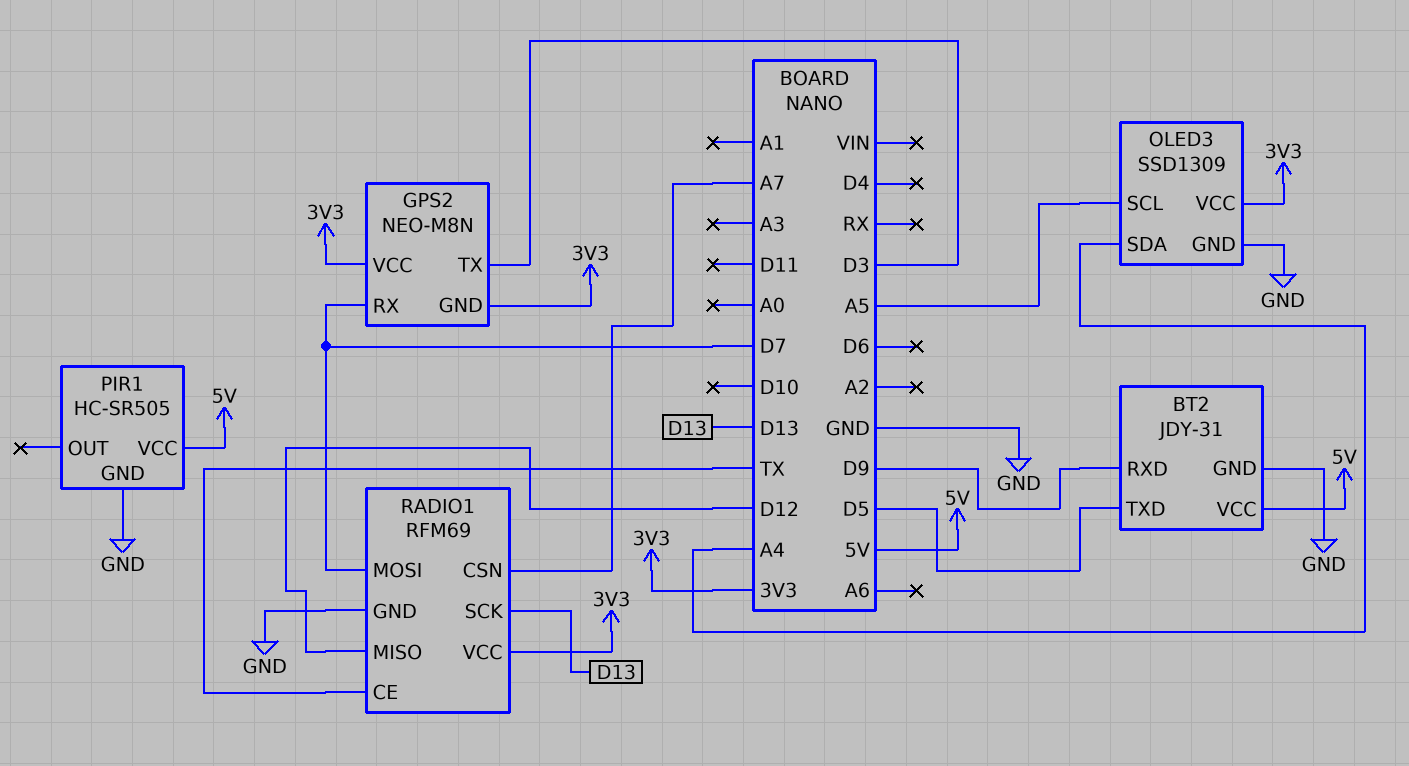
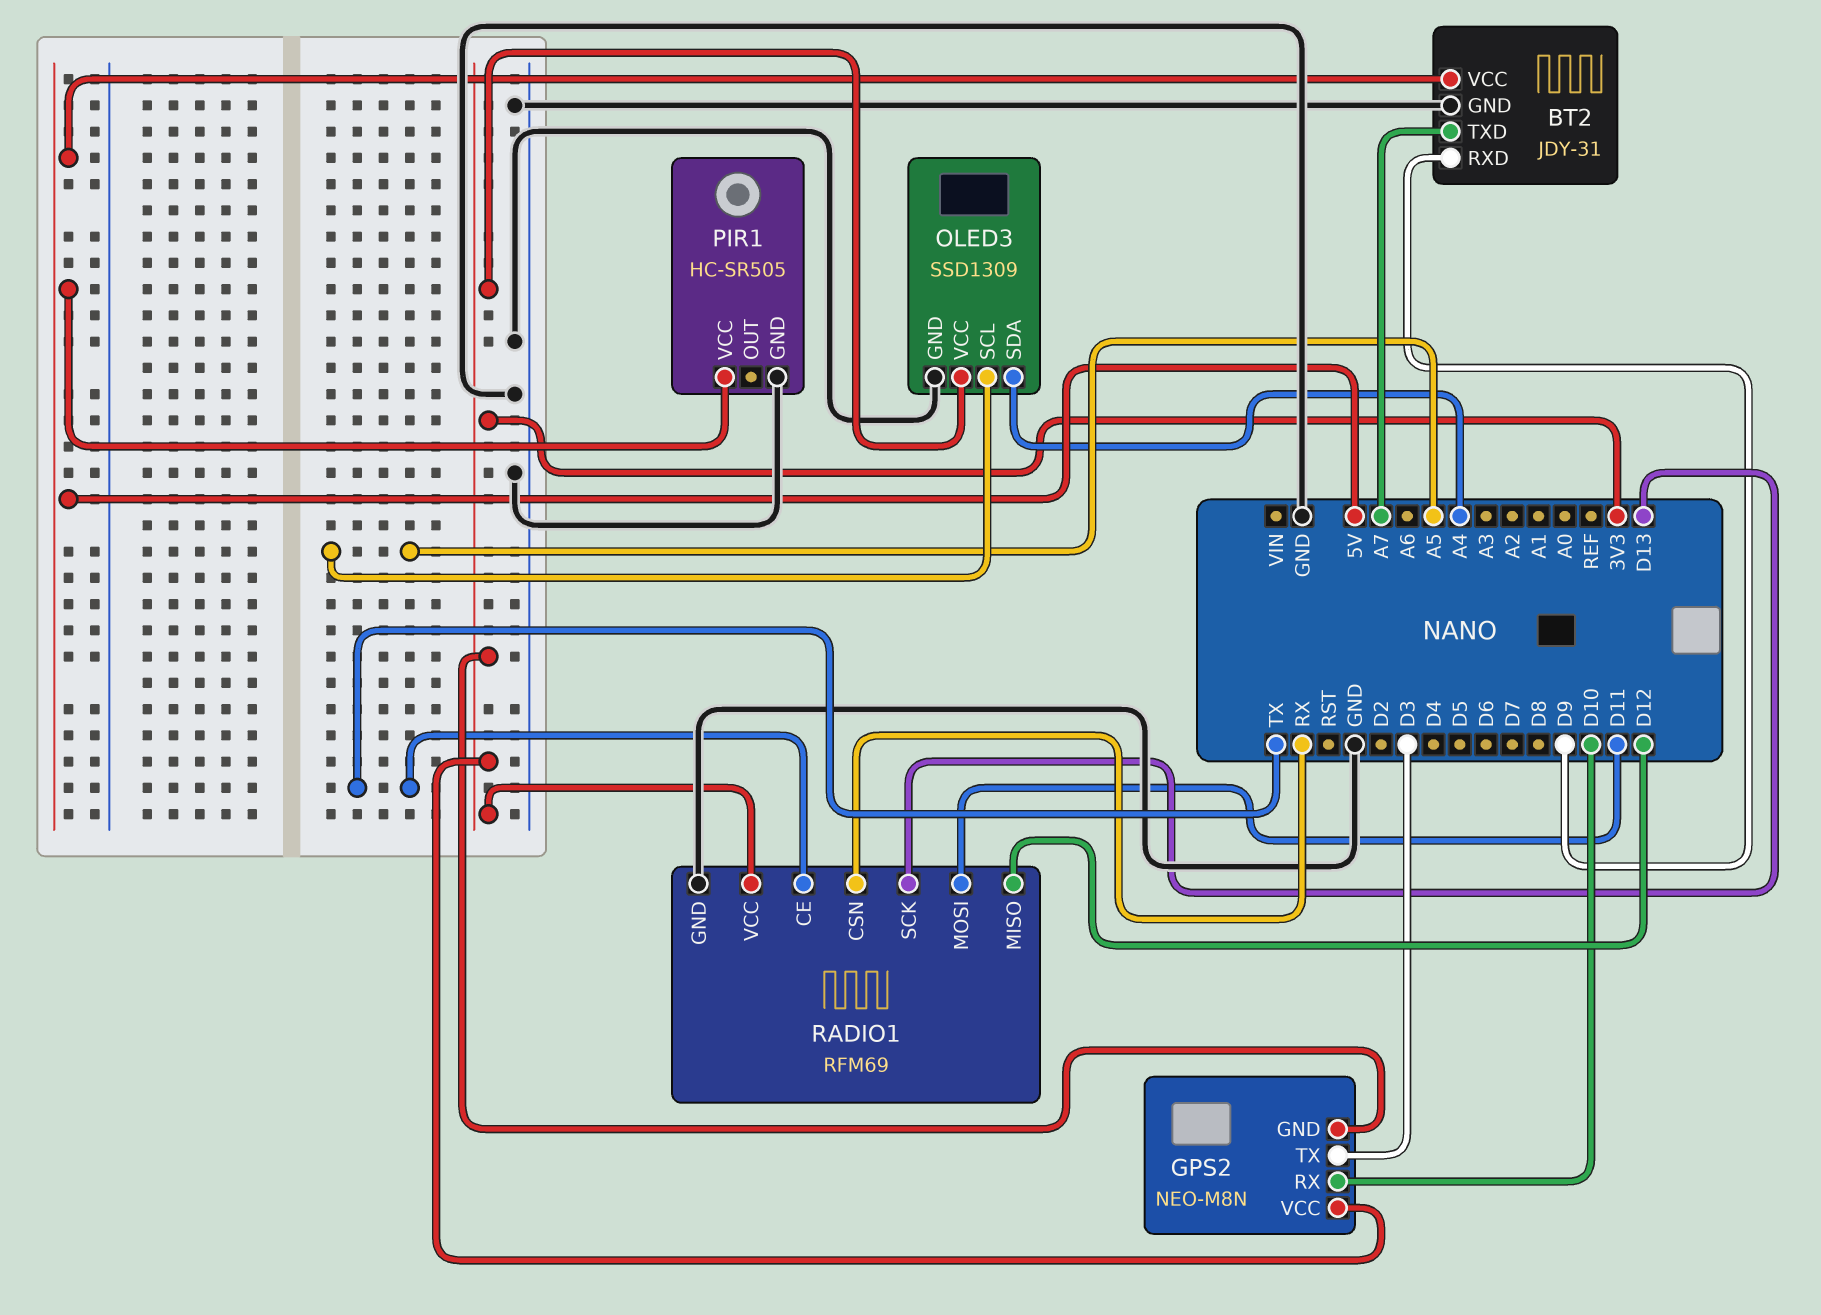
BT2 pin TXD: D5 -> A7
GPS2 pin RX: D7 -> D10
RADIO1 pin CSN: A7 -> RX
RADIO1 pin MOSI: D7 -> D11

